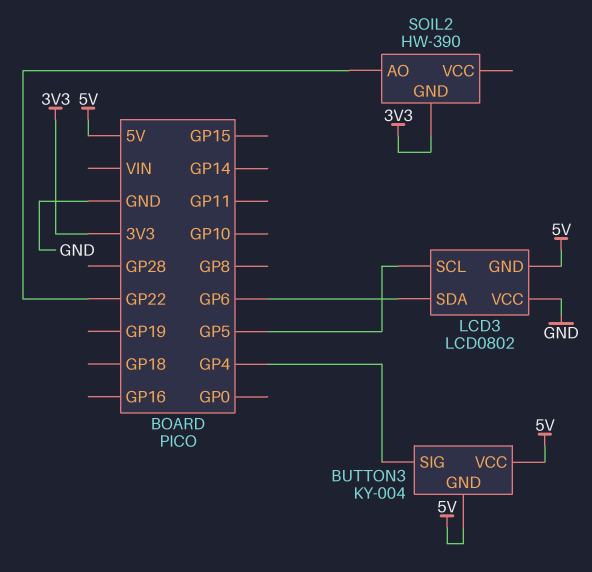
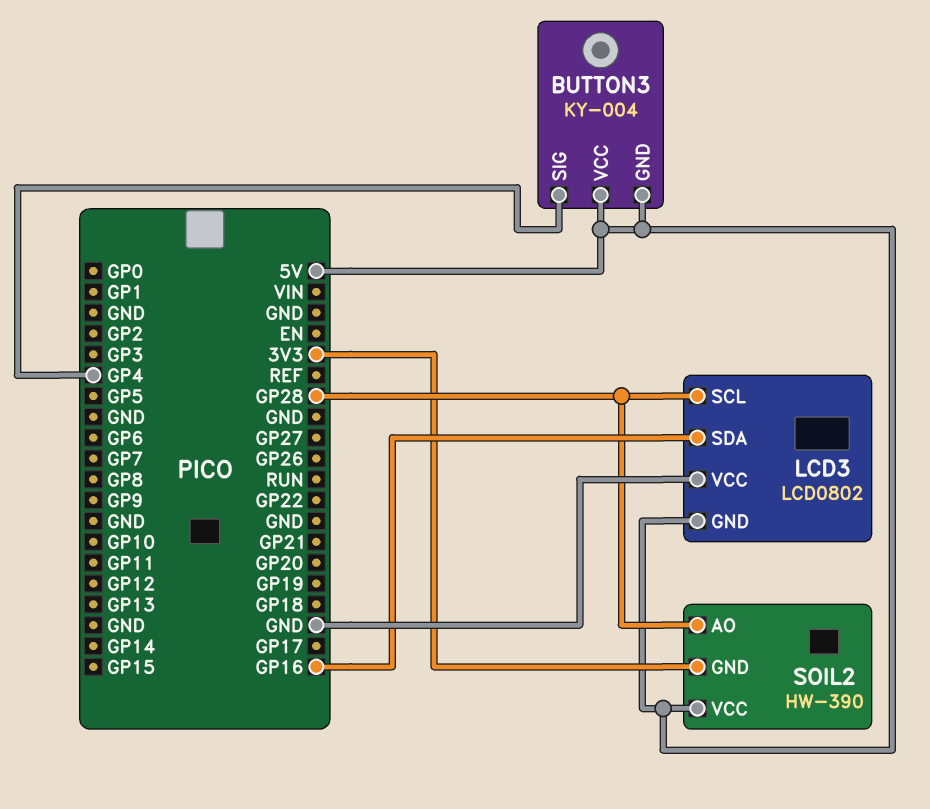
LCD3 pin SCL: GP5 -> GP28
LCD3 pin SDA: GP6 -> GP16
SOIL2 pin AO: GP22 -> GP28
SOIL2 pin VCC: none -> 5V

